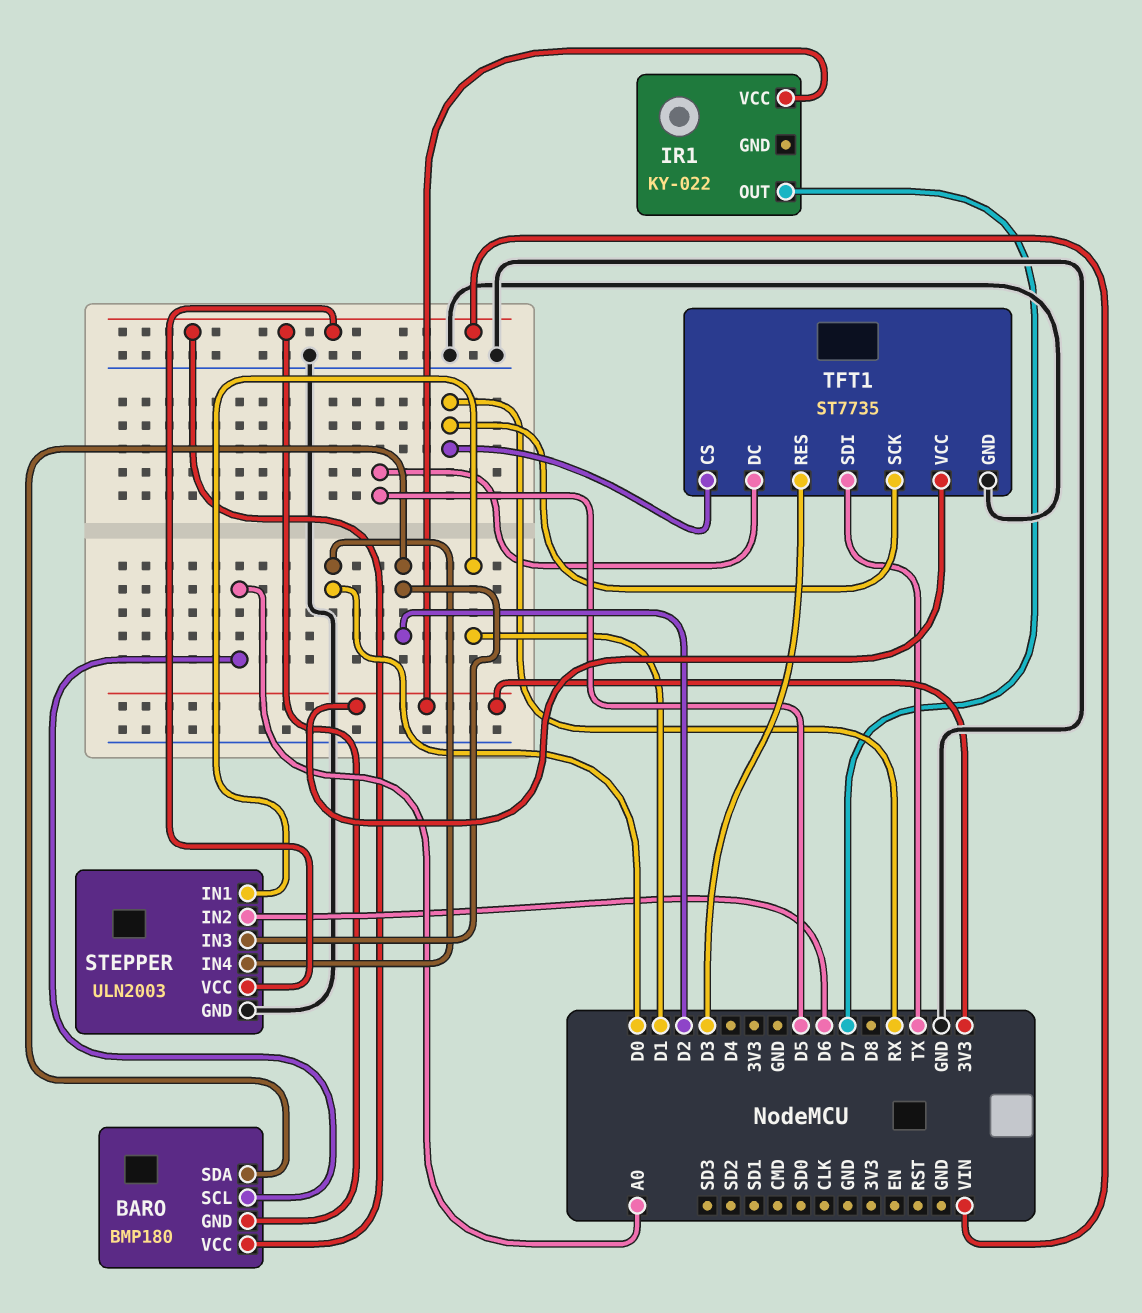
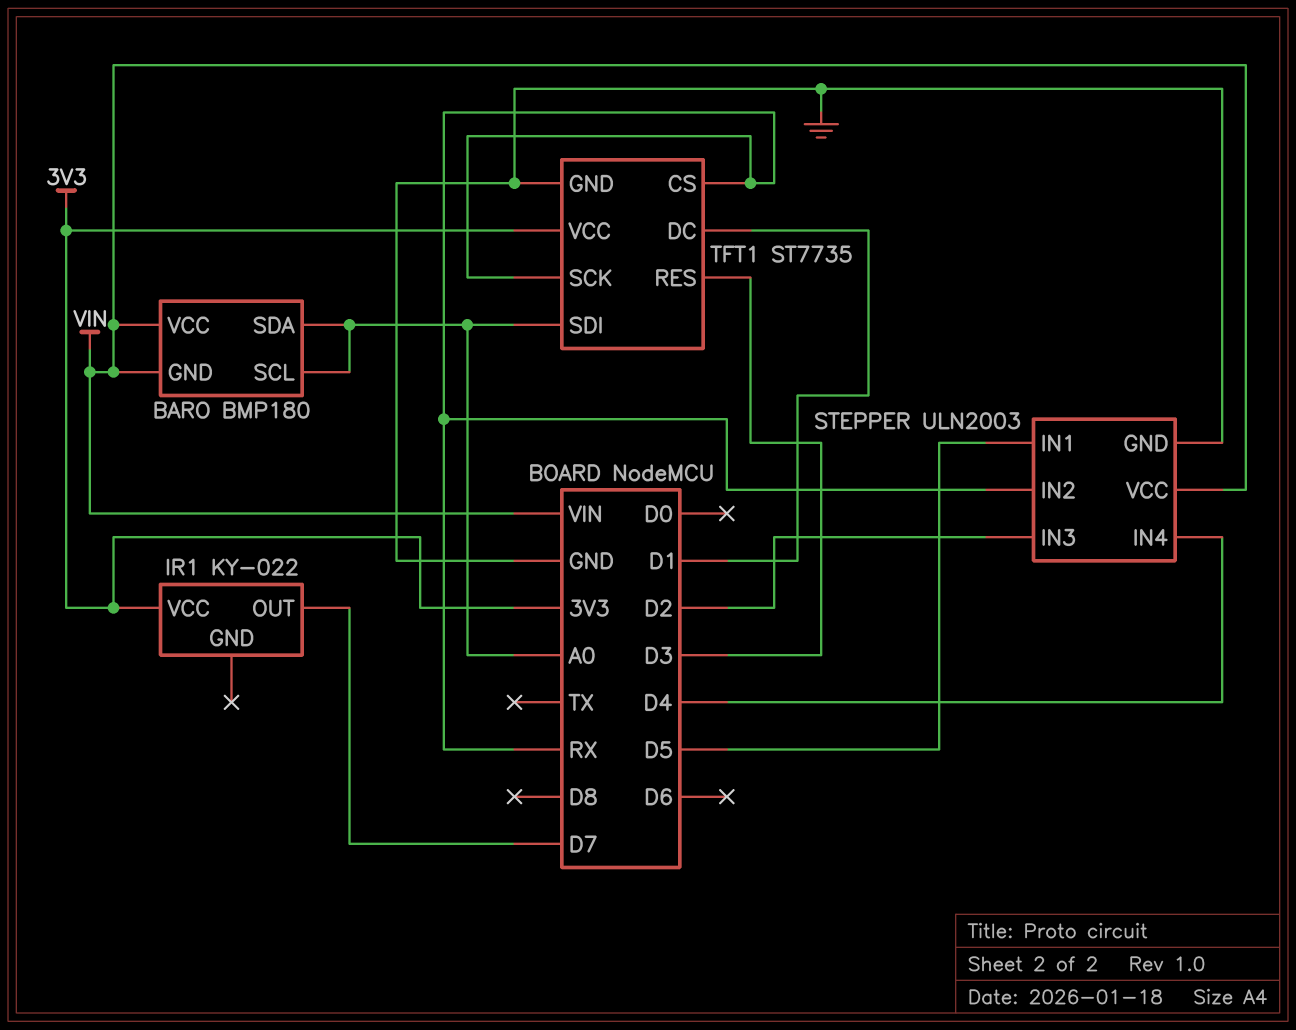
BARO pin SDA: D2 -> A0
STEPPER pin IN1: D1 -> D5
STEPPER pin IN2: D6 -> RX
STEPPER pin IN4: D0 -> D4
TFT1 pin DC: D5 -> D1
TFT1 pin SDI: TX -> A0

